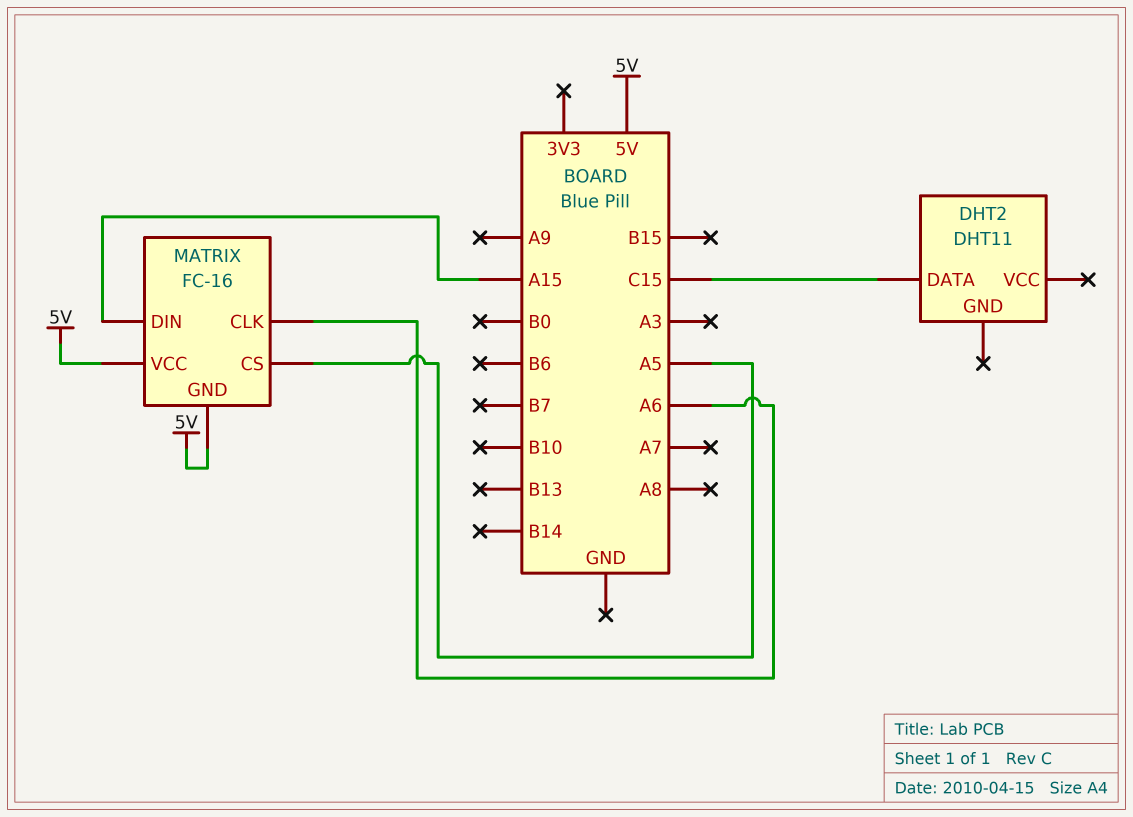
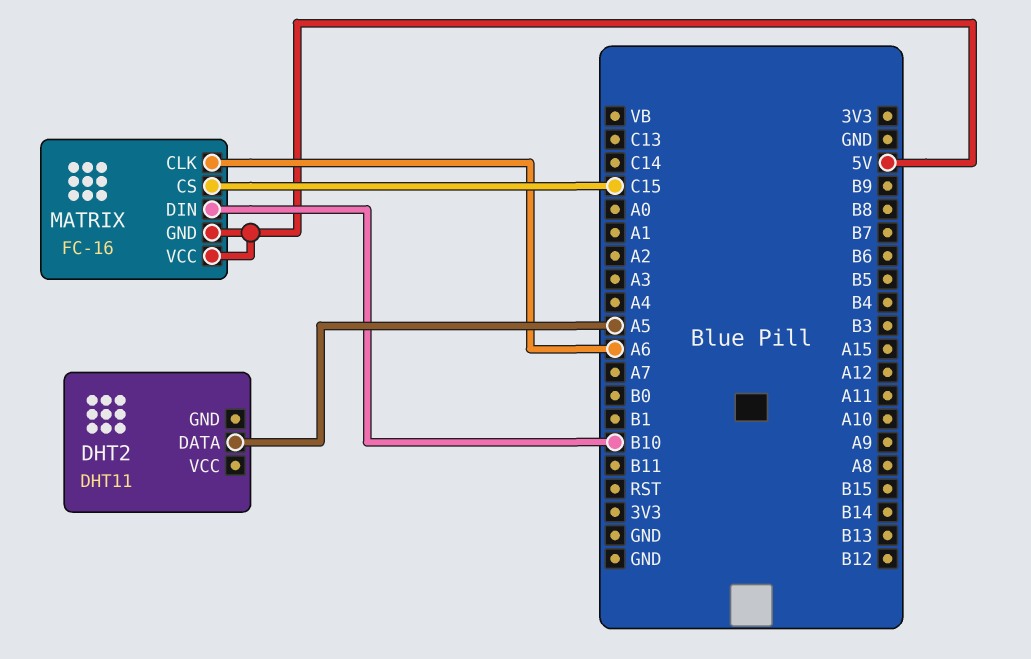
DHT2 pin DATA: C15 -> A5
MATRIX pin CS: A5 -> C15
MATRIX pin DIN: A15 -> B10

